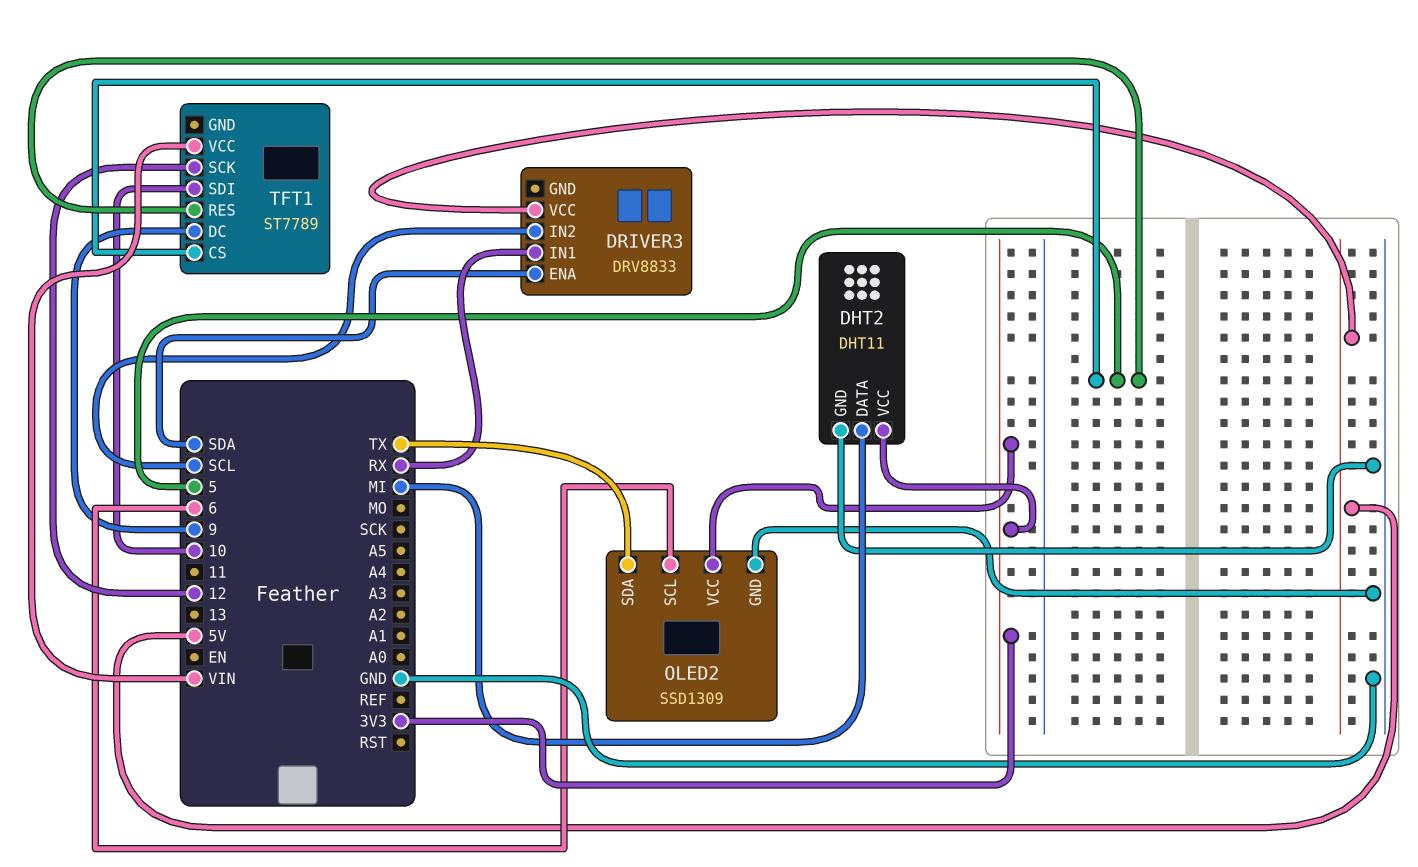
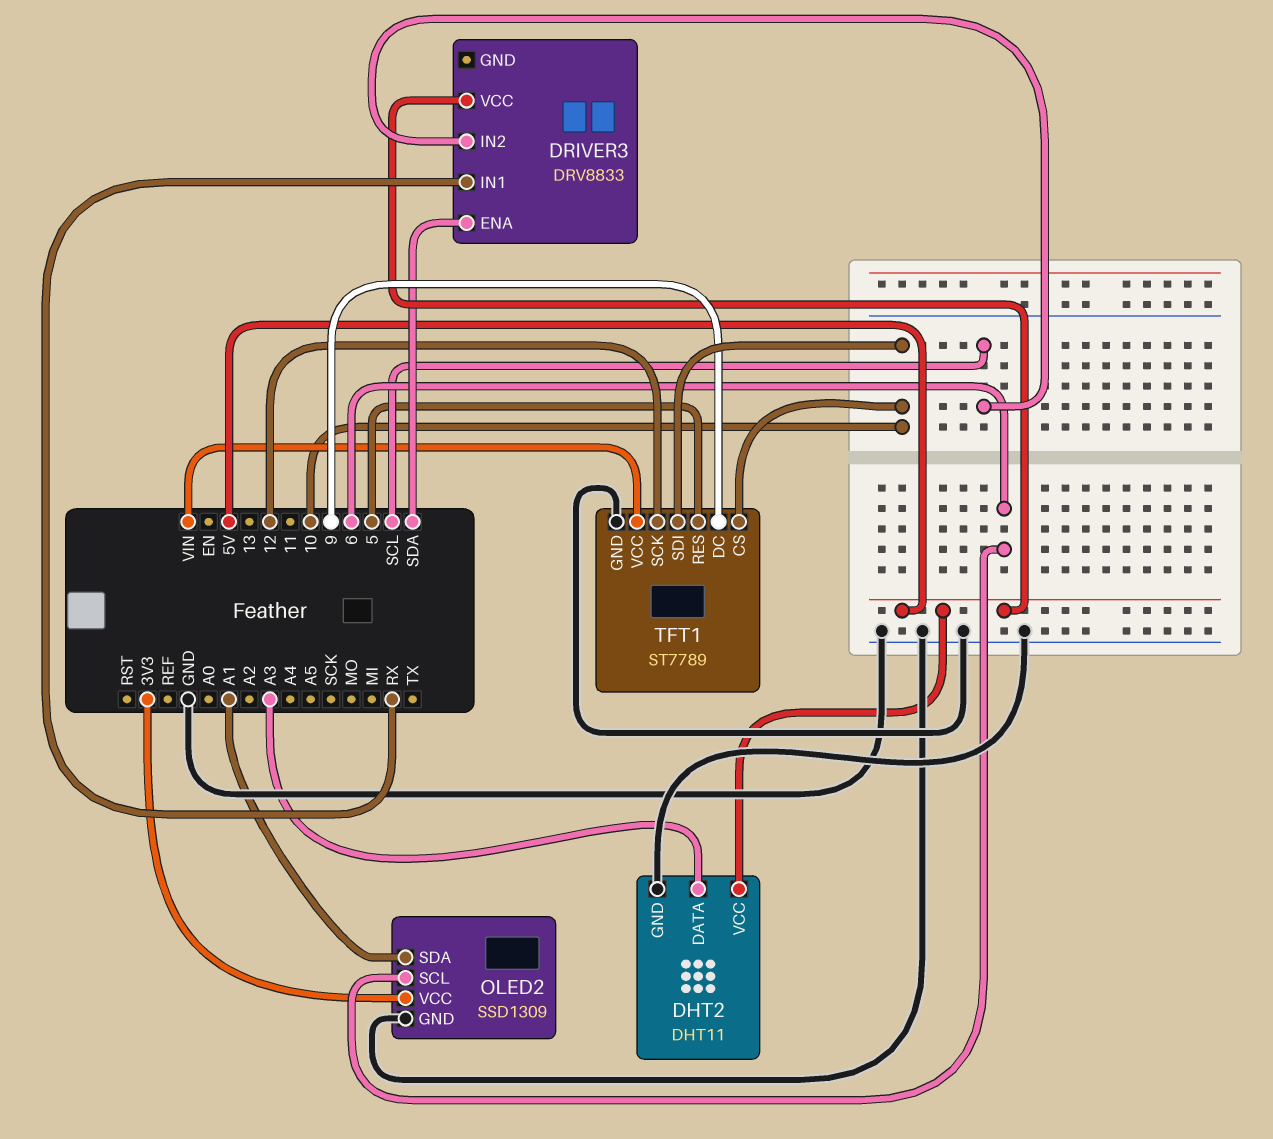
DHT2 pin DATA: MI -> A3
DHT2 pin VCC: 3V3 -> 5V
OLED2 pin SDA: TX -> A1
TFT1 pin CS: 5 -> 10
TFT1 pin GND: none -> GND

